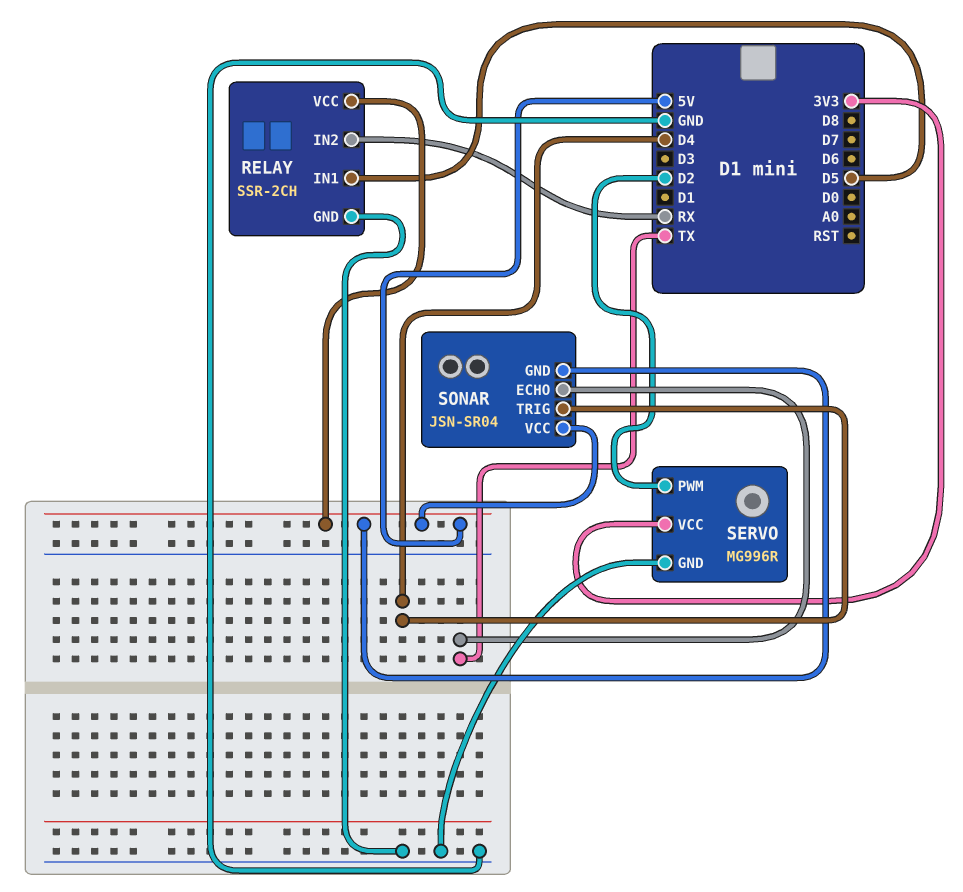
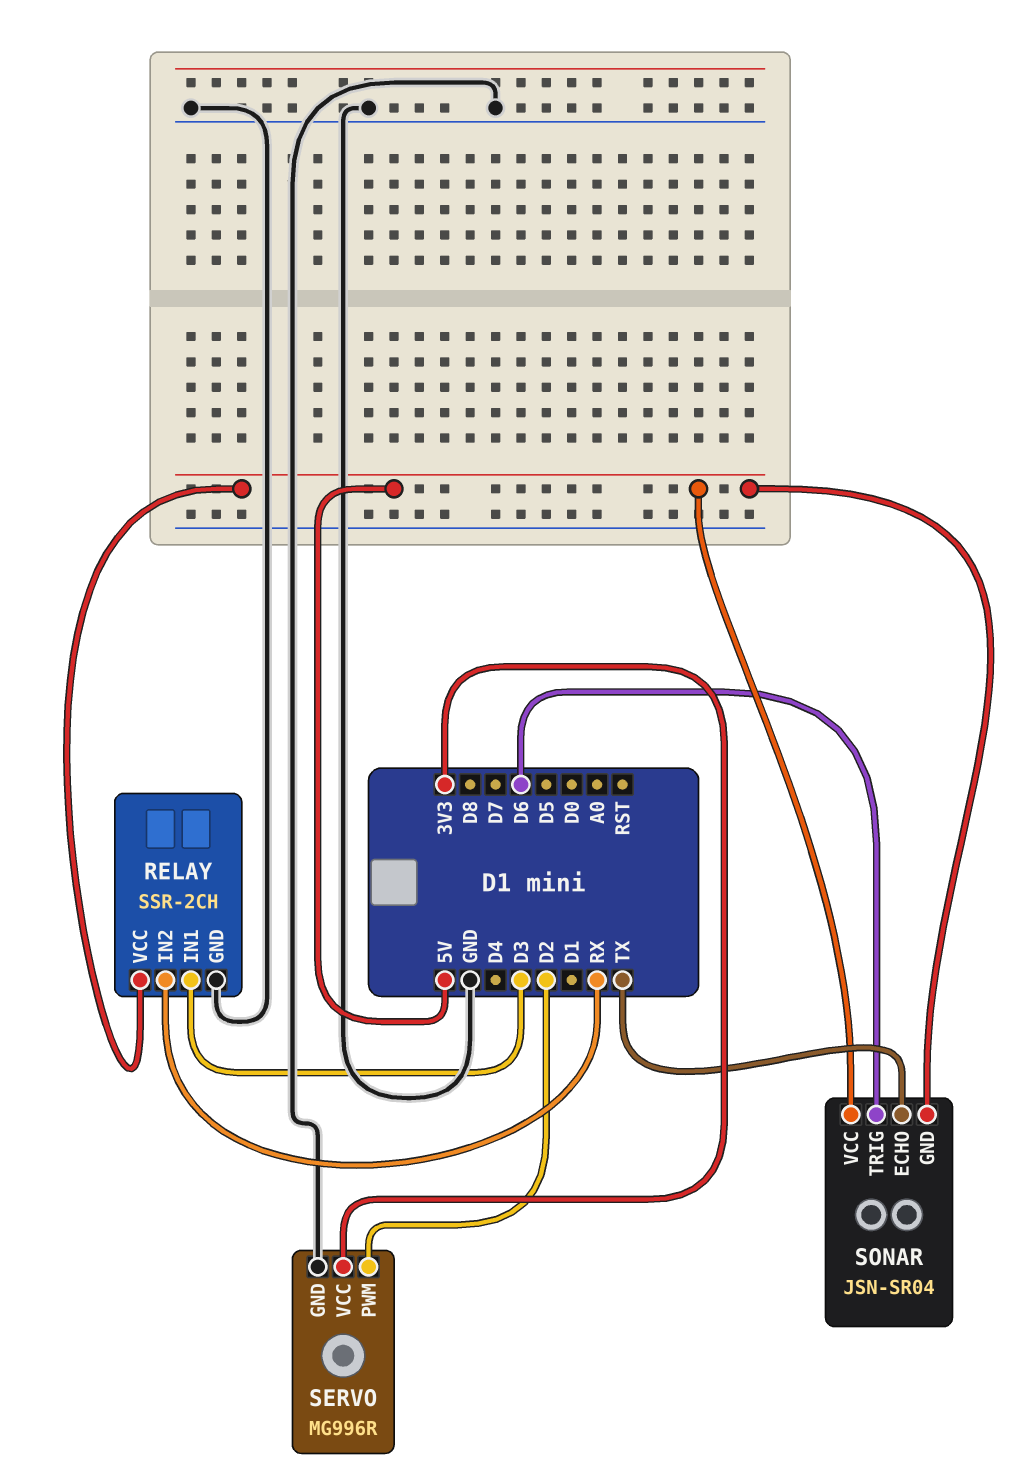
RELAY pin IN1: D5 -> D3
SONAR pin TRIG: D4 -> D6

